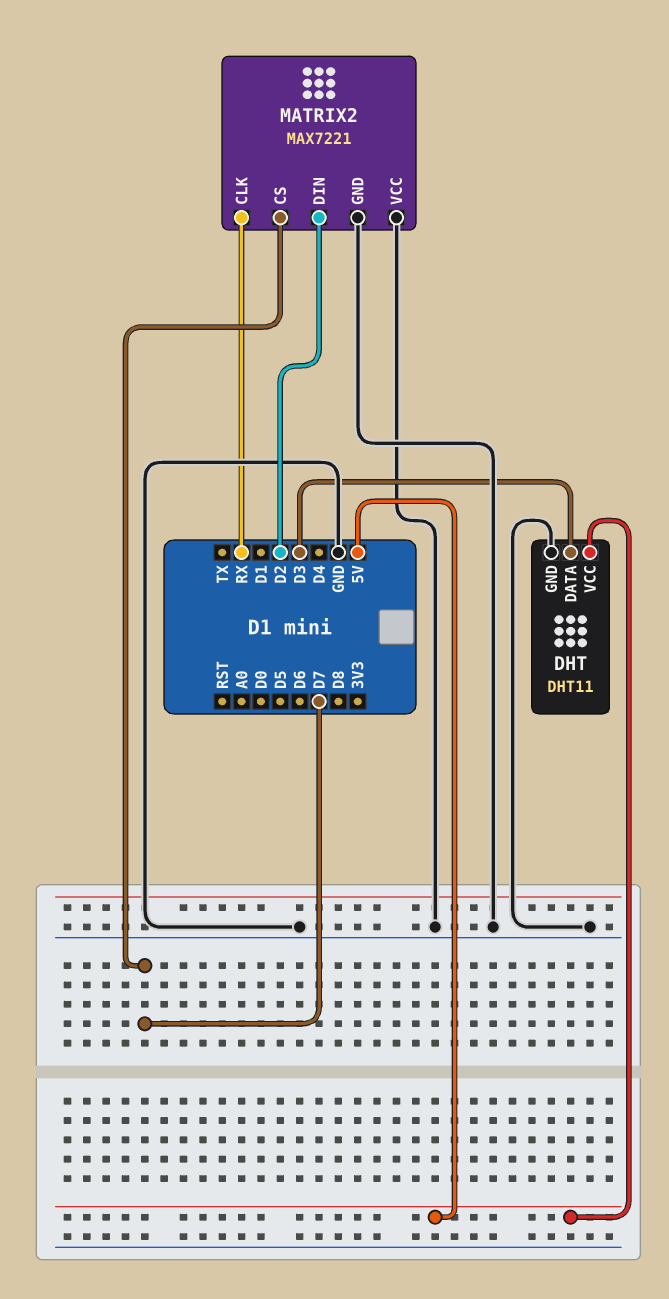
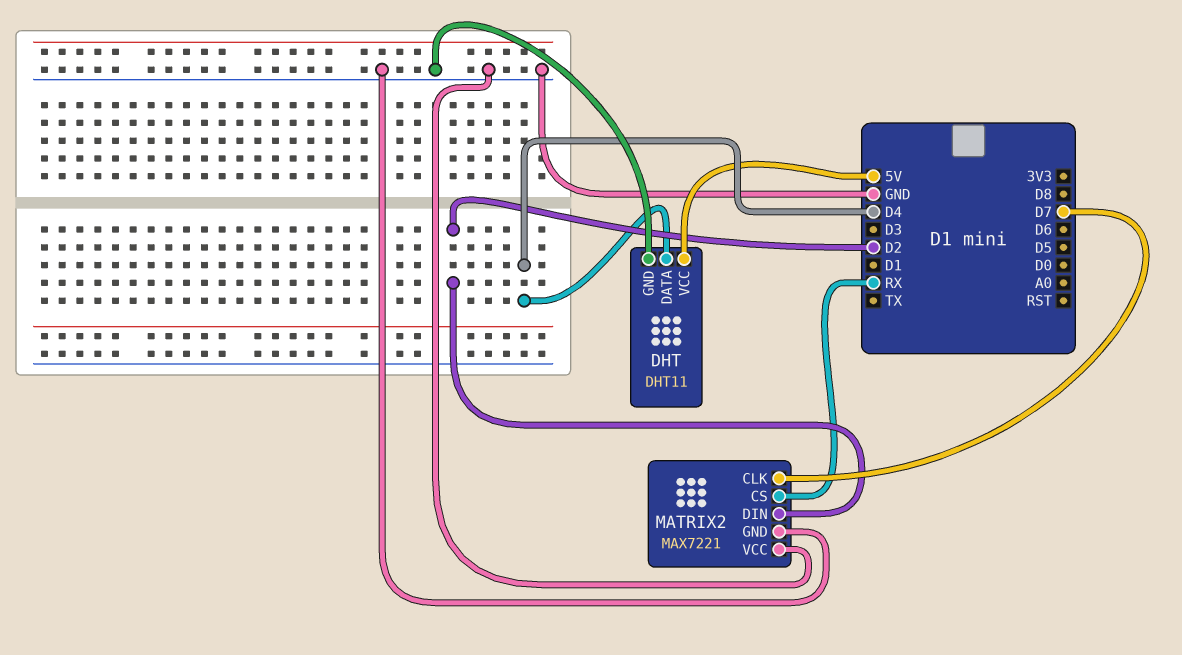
DHT pin DATA: D3 -> D4
MATRIX2 pin CLK: RX -> D7
MATRIX2 pin CS: D7 -> RX

